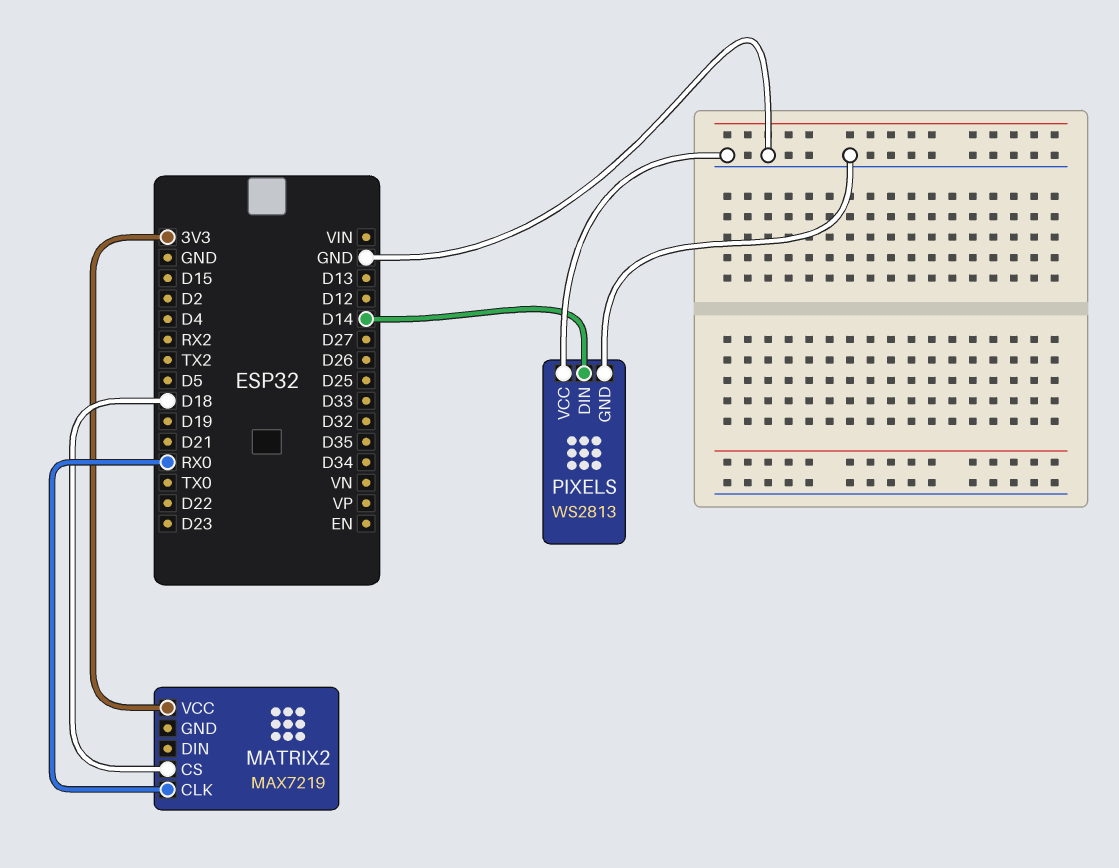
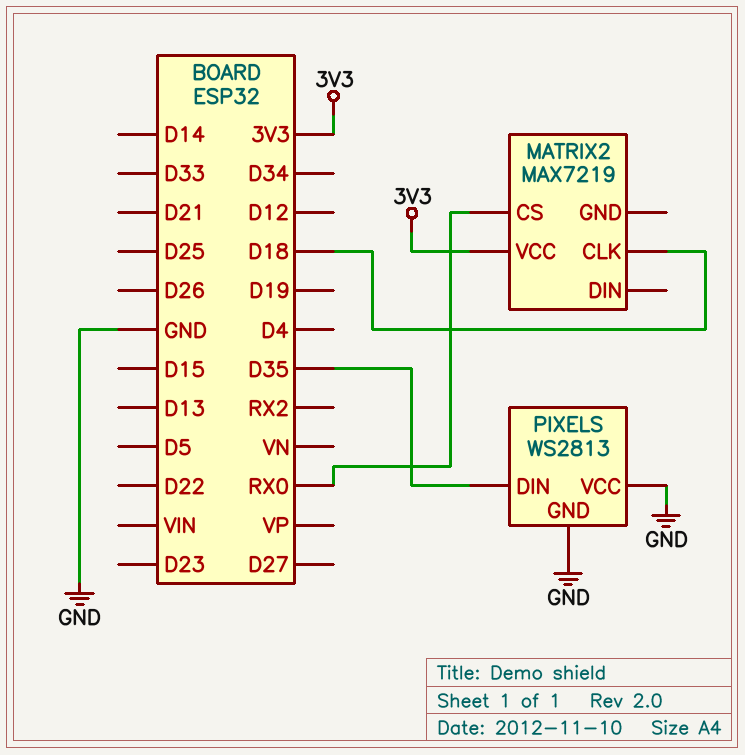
MATRIX2 pin CLK: RX0 -> D18
MATRIX2 pin CS: D18 -> RX0
PIXELS pin DIN: D14 -> D35

